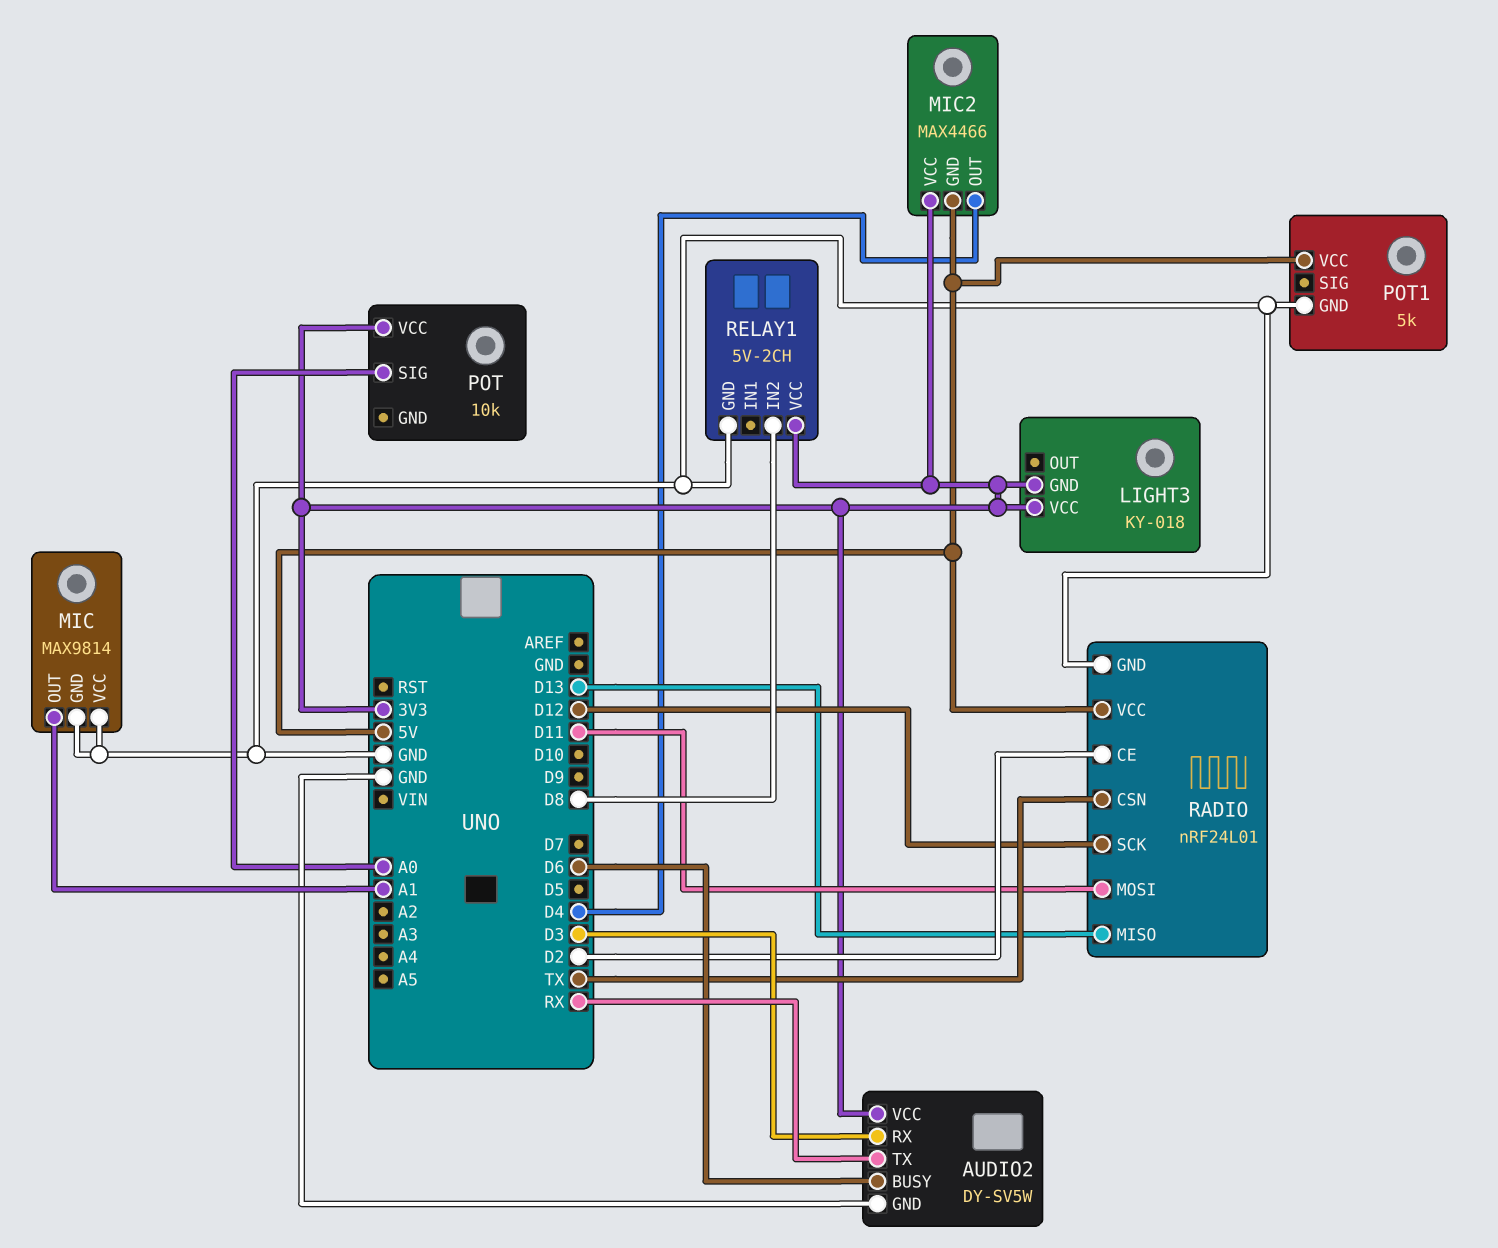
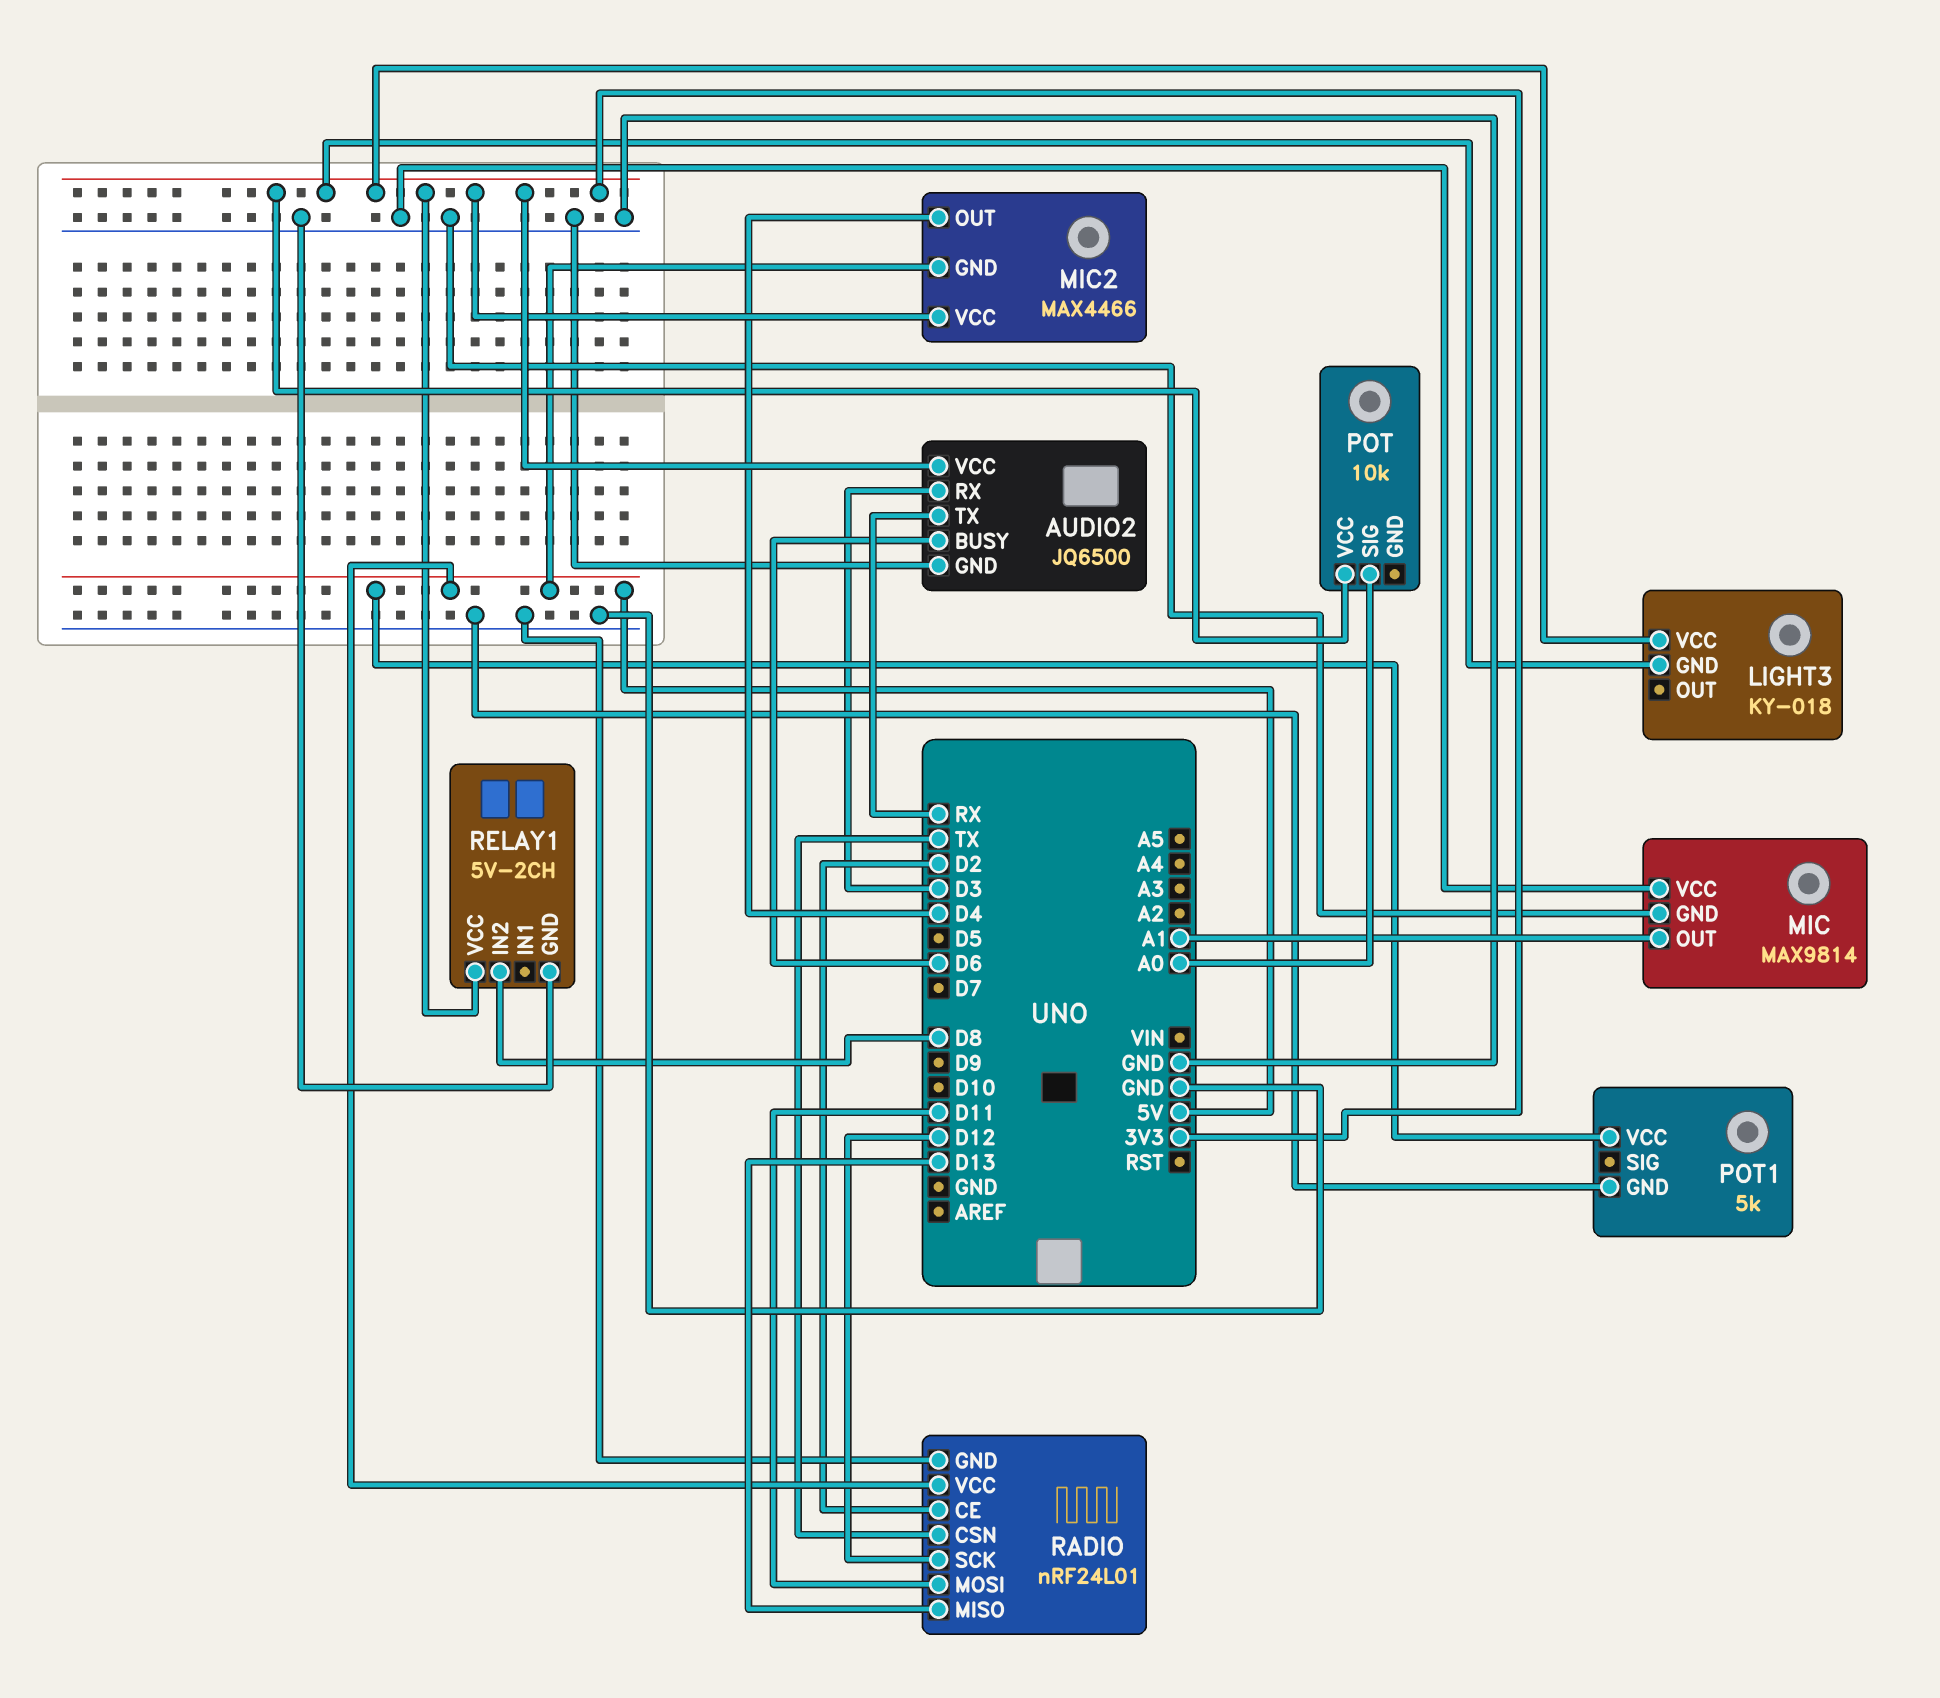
AUDIO2: DY-SV5W -> JQ6500

